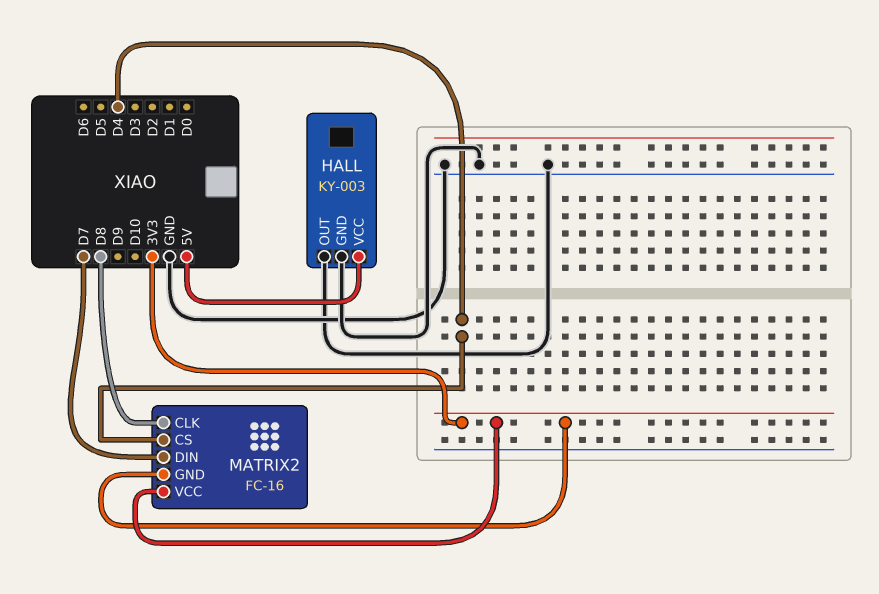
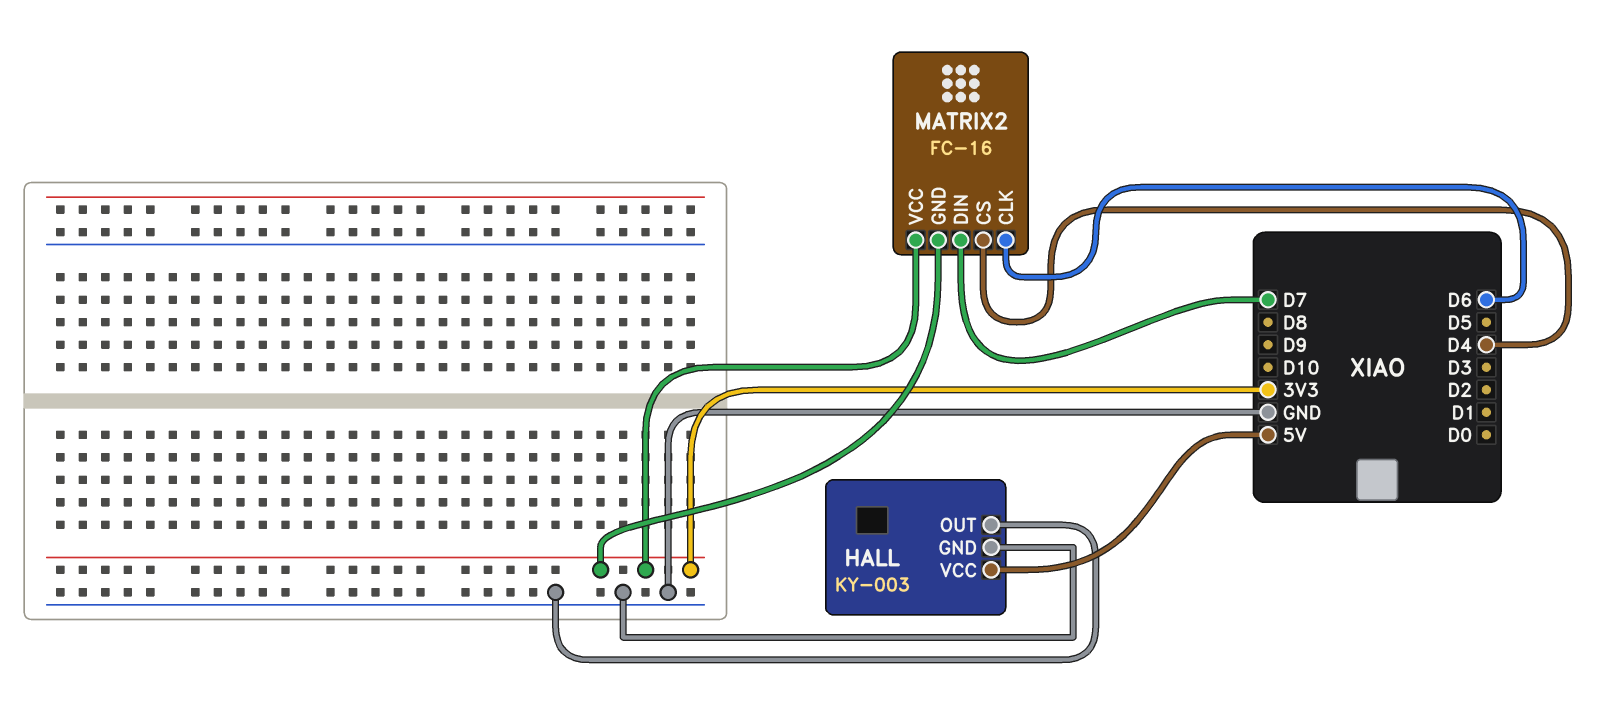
MATRIX2 pin CLK: D8 -> D6

